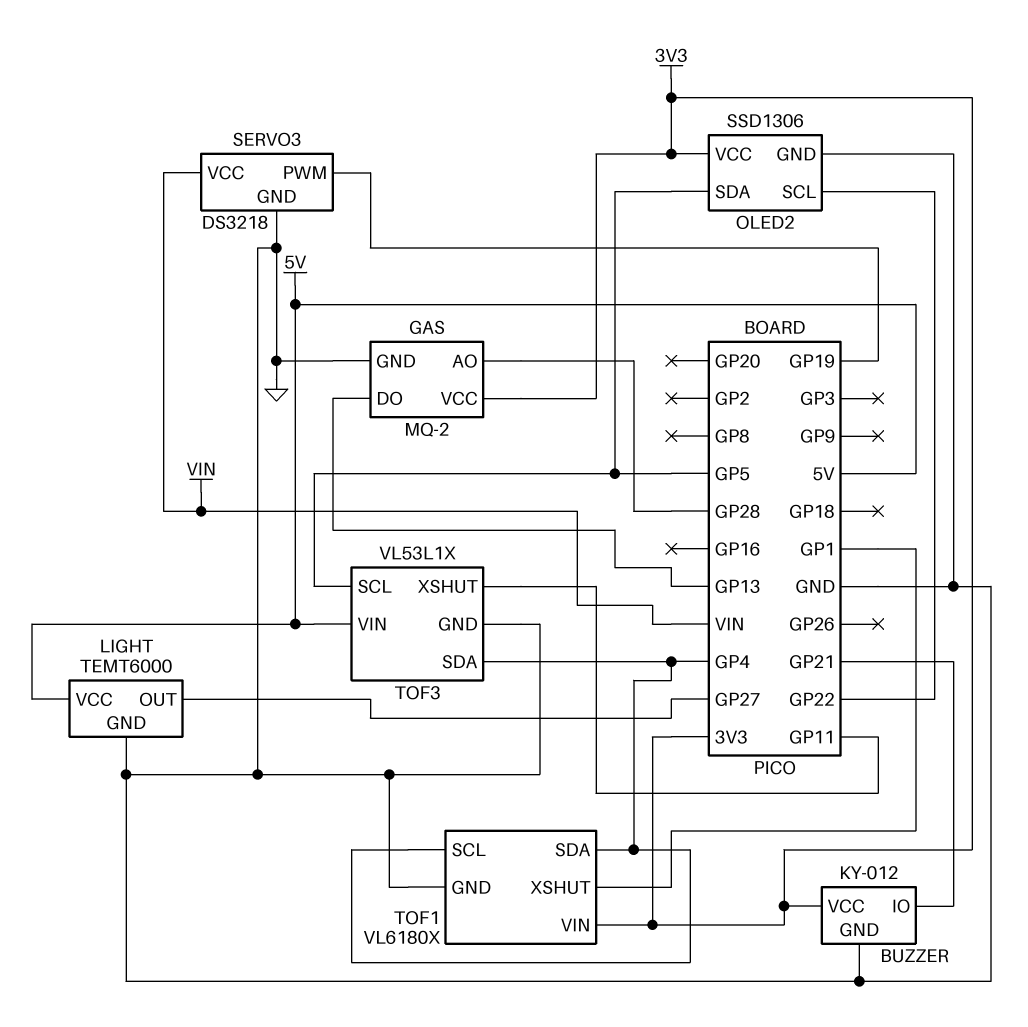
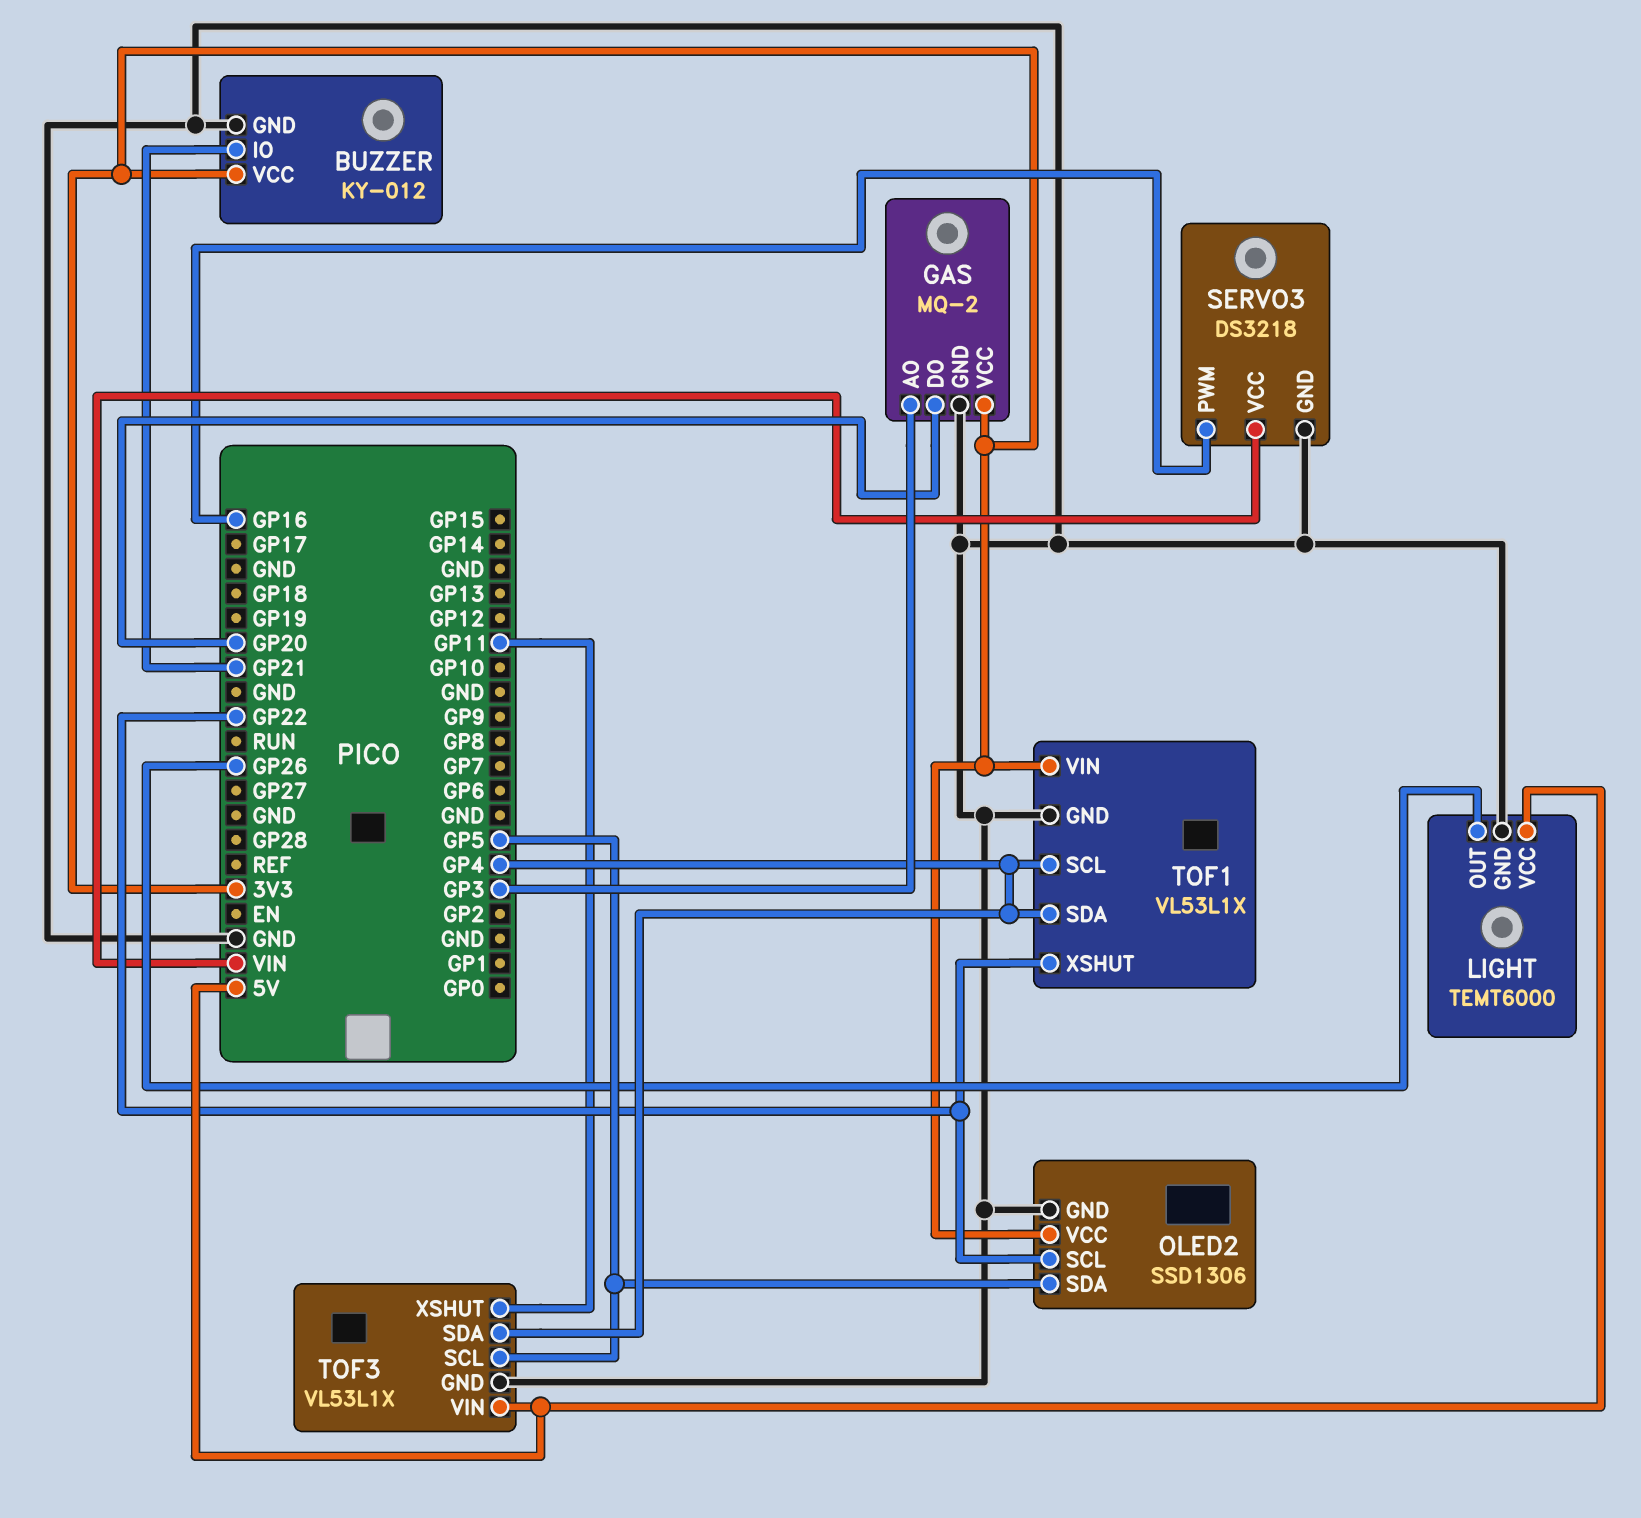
GAS pin AO: GP28 -> GP3
GAS pin DO: GP13 -> GP20
LIGHT pin OUT: GP27 -> GP26
SERVO3 pin PWM: GP19 -> GP16
TOF1: VL6180X -> VL53L1X
TOF1 pin XSHUT: GP1 -> GP22

